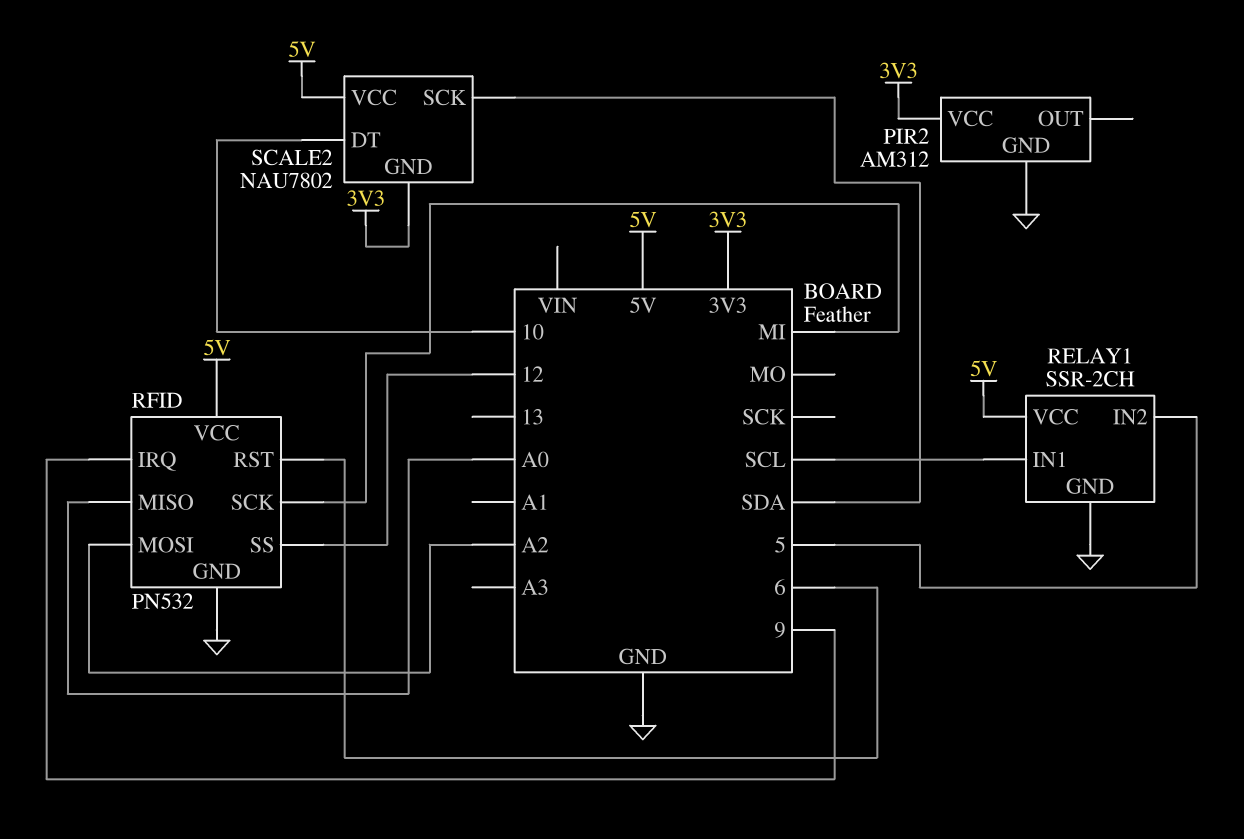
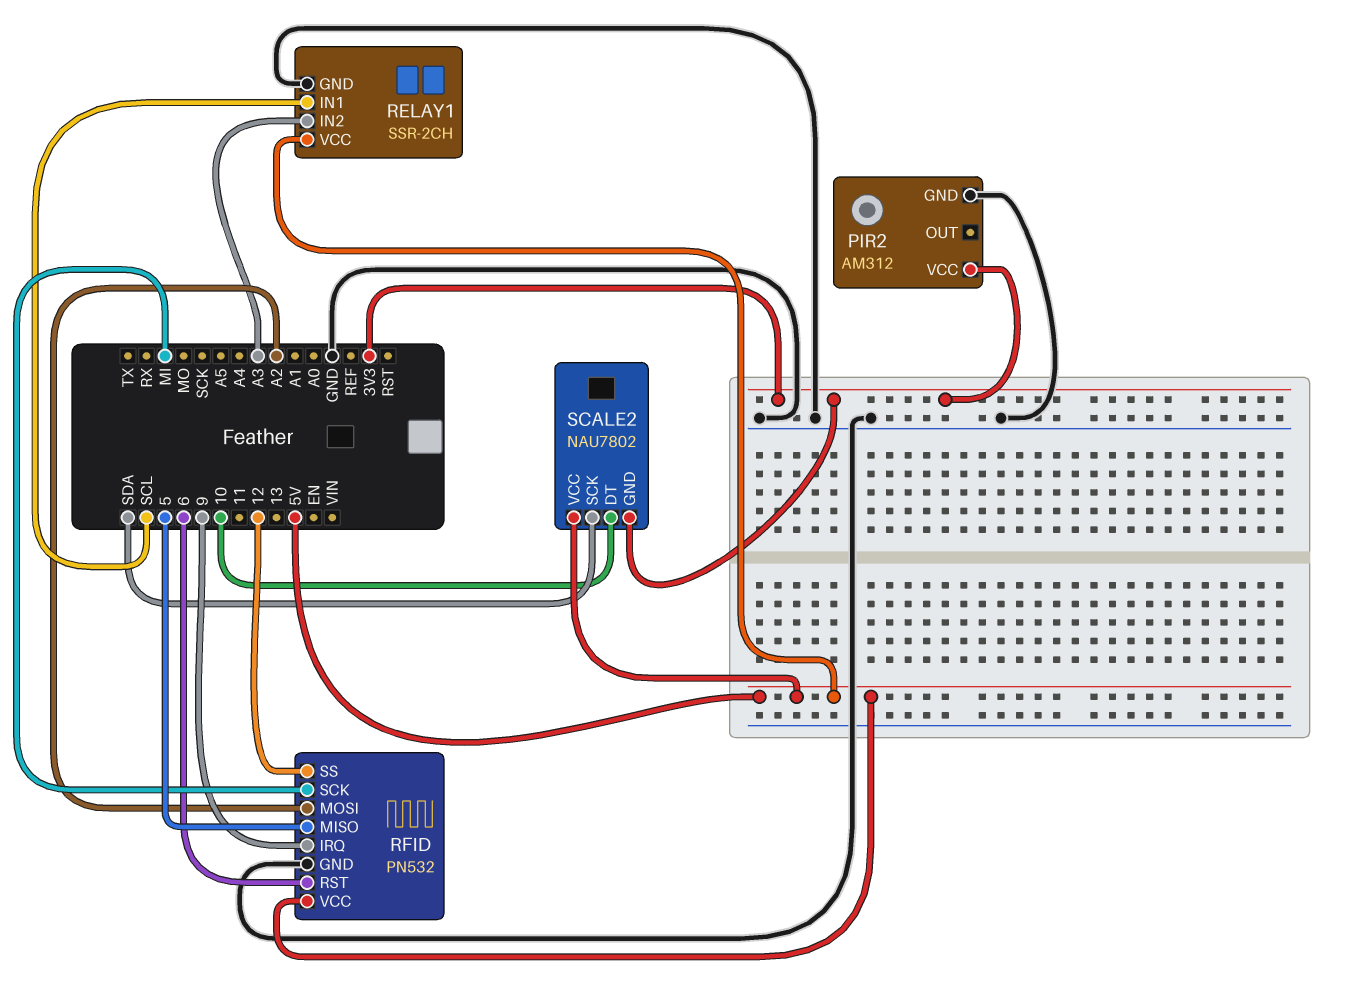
RELAY1 pin IN2: 5 -> A3
RFID pin MISO: A0 -> 5

